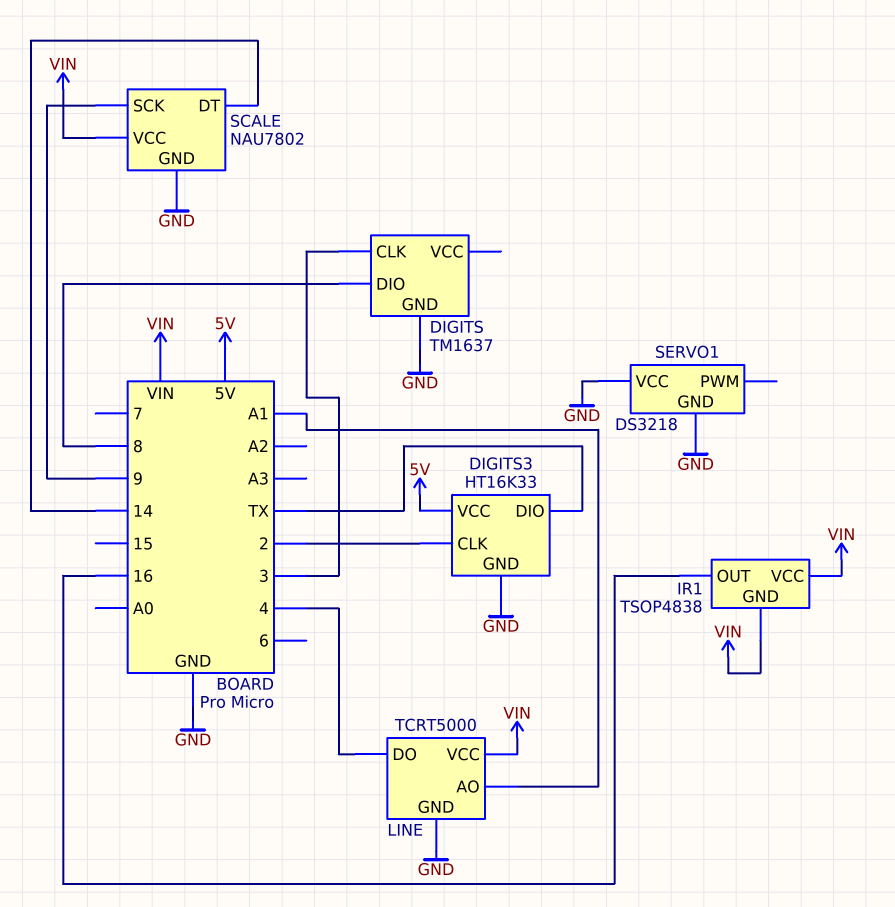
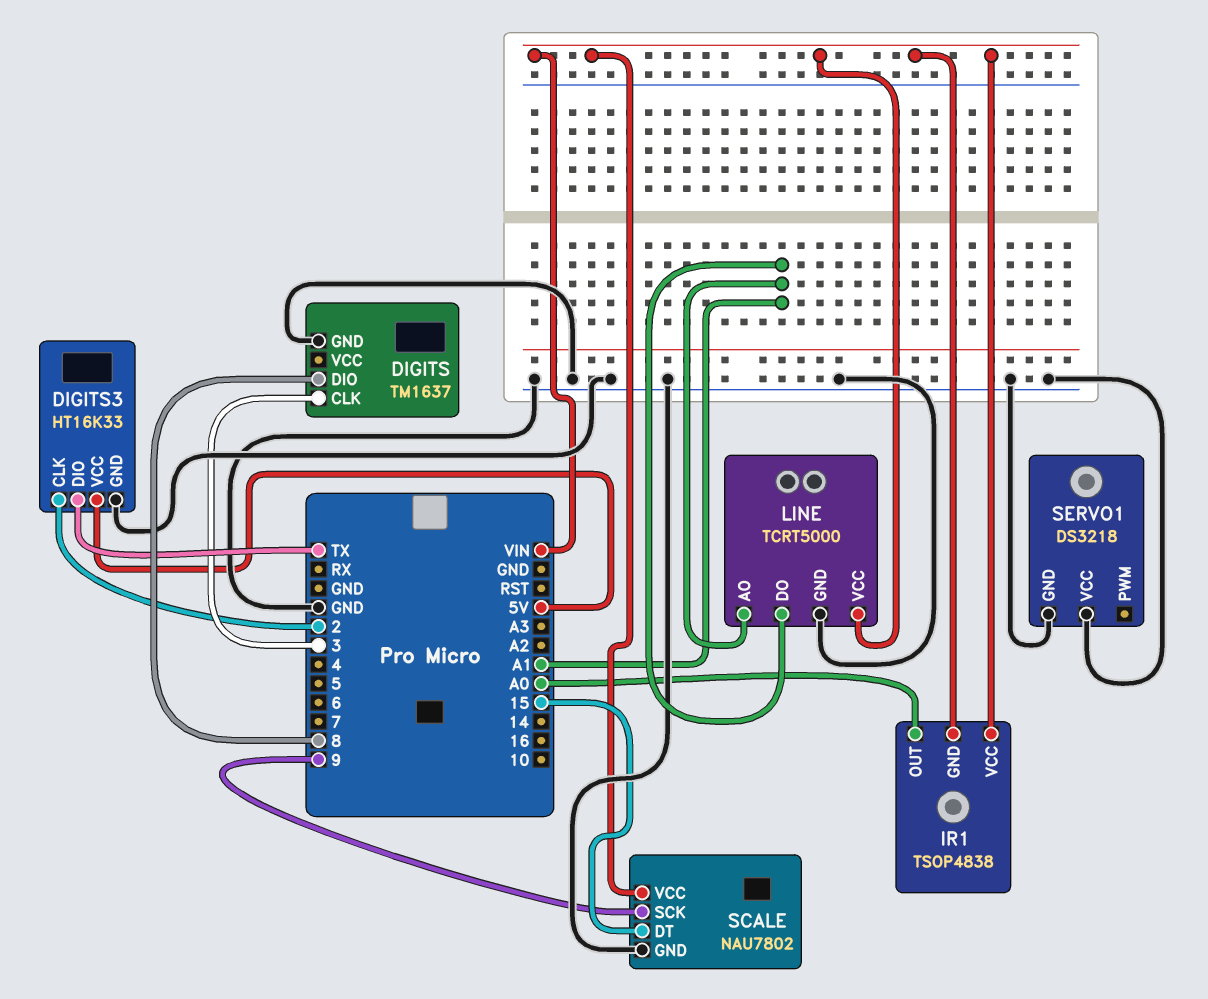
IR1 pin OUT: 16 -> A0
LINE pin DO: 4 -> A1
SCALE pin DT: 14 -> 15

